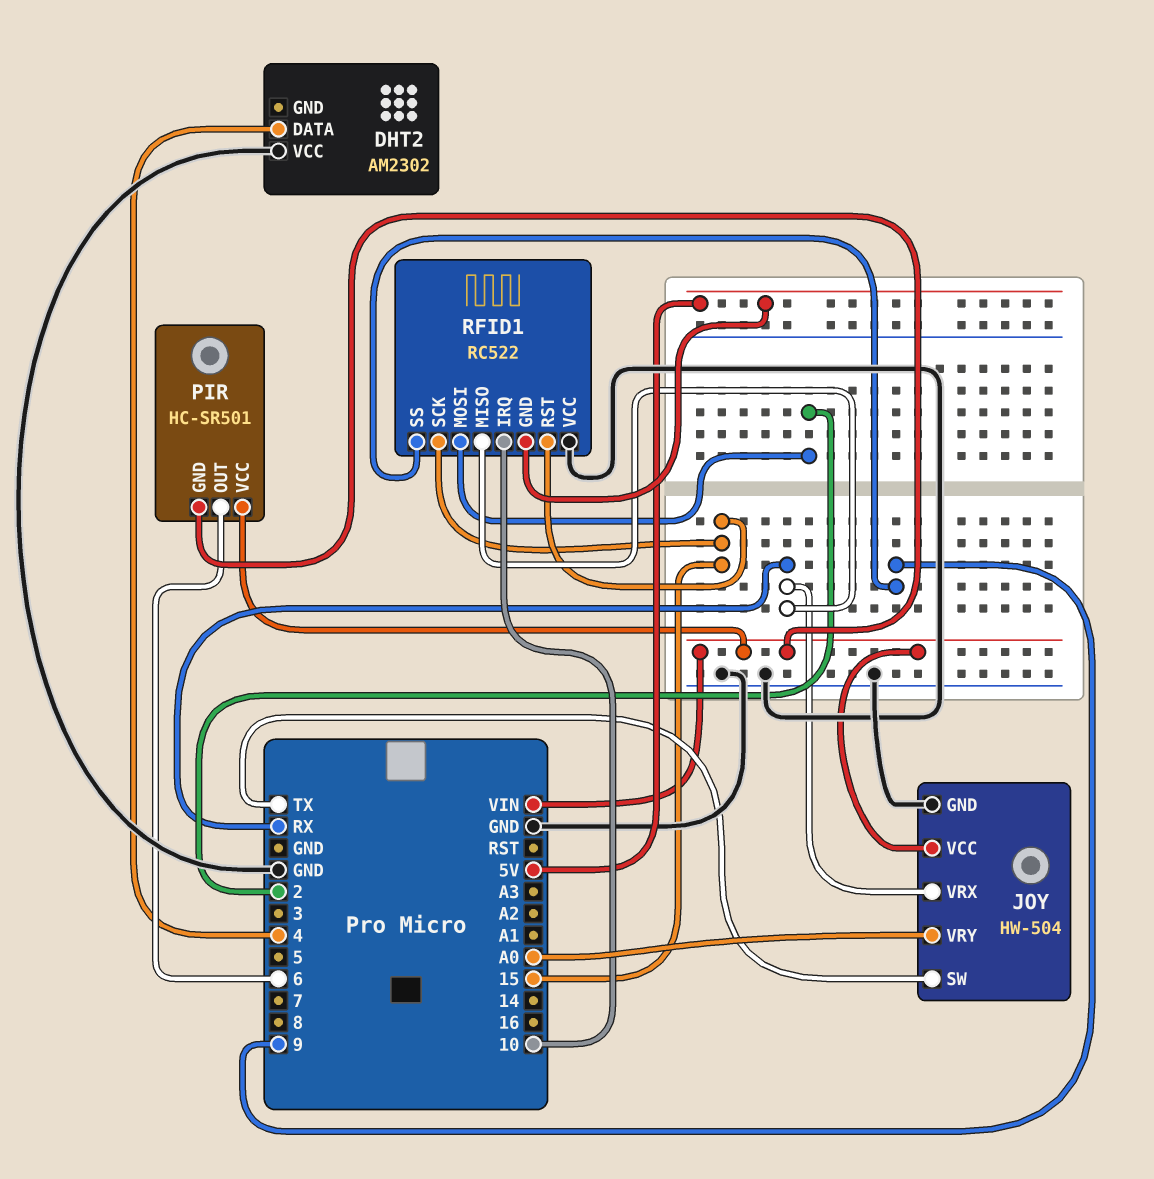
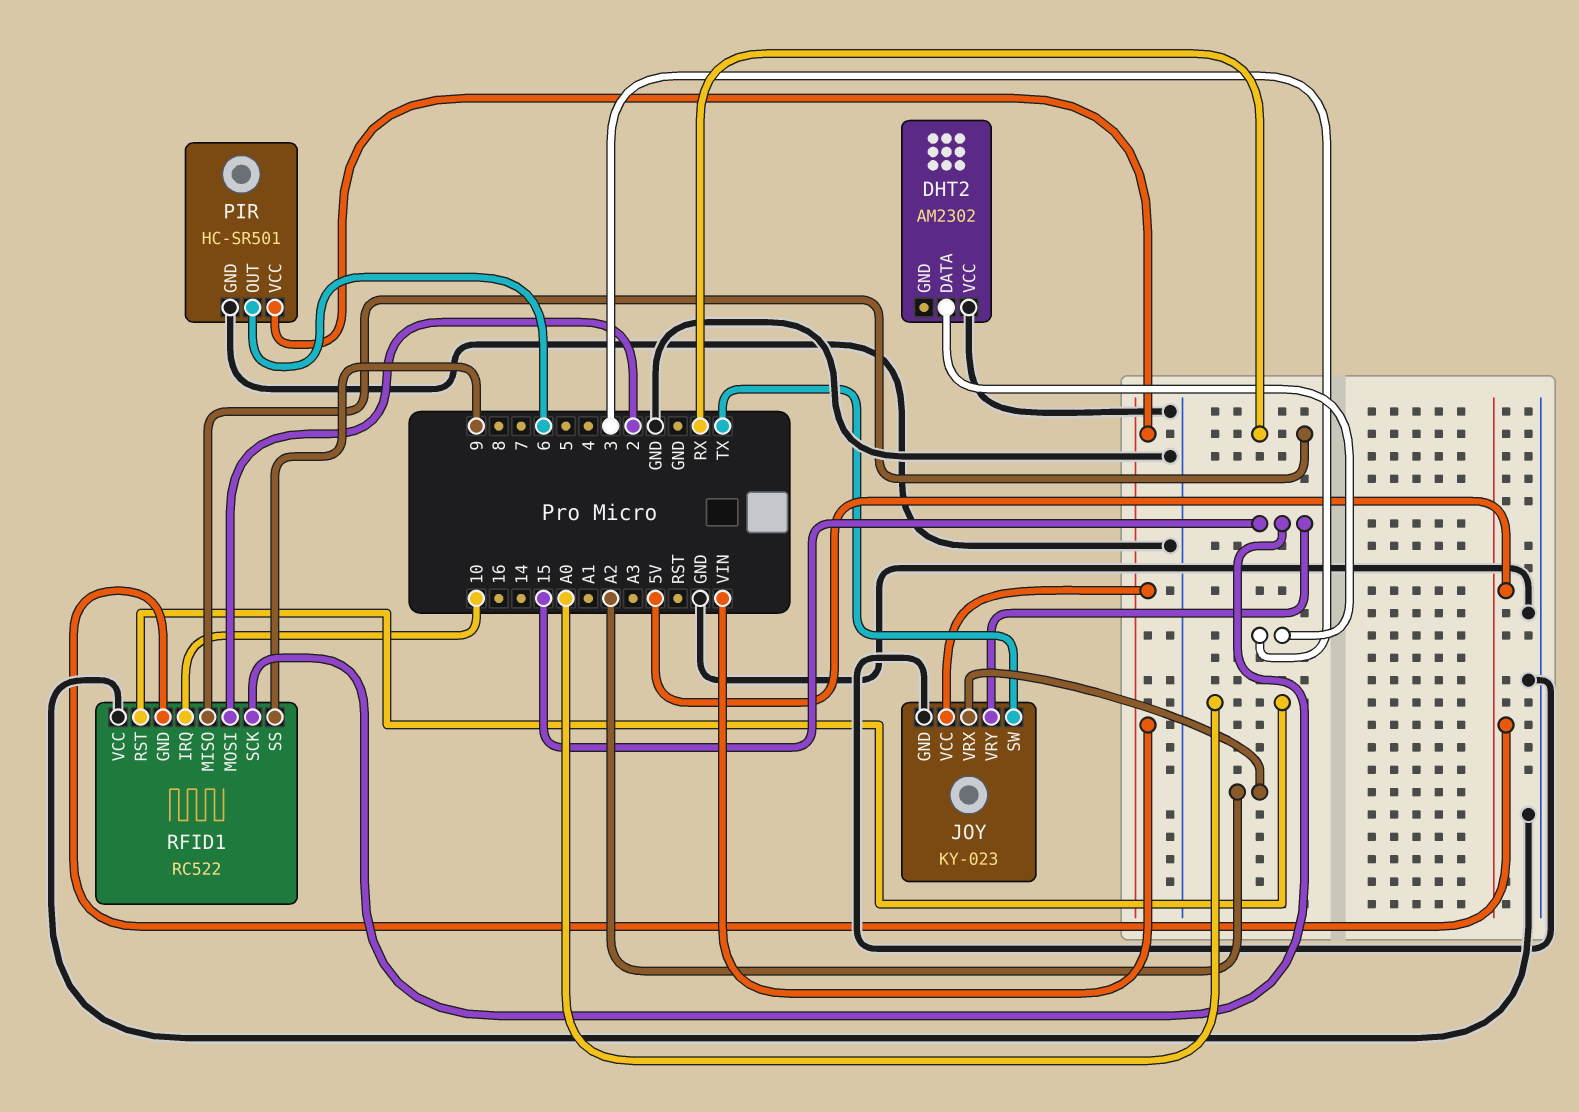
DHT2 pin DATA: 4 -> 3
JOY: HW-504 -> KY-023
JOY pin VRX: RX -> A2
JOY pin VRY: A0 -> 15
PIR pin GND: VIN -> GND
RFID1 pin RST: 15 -> A0

